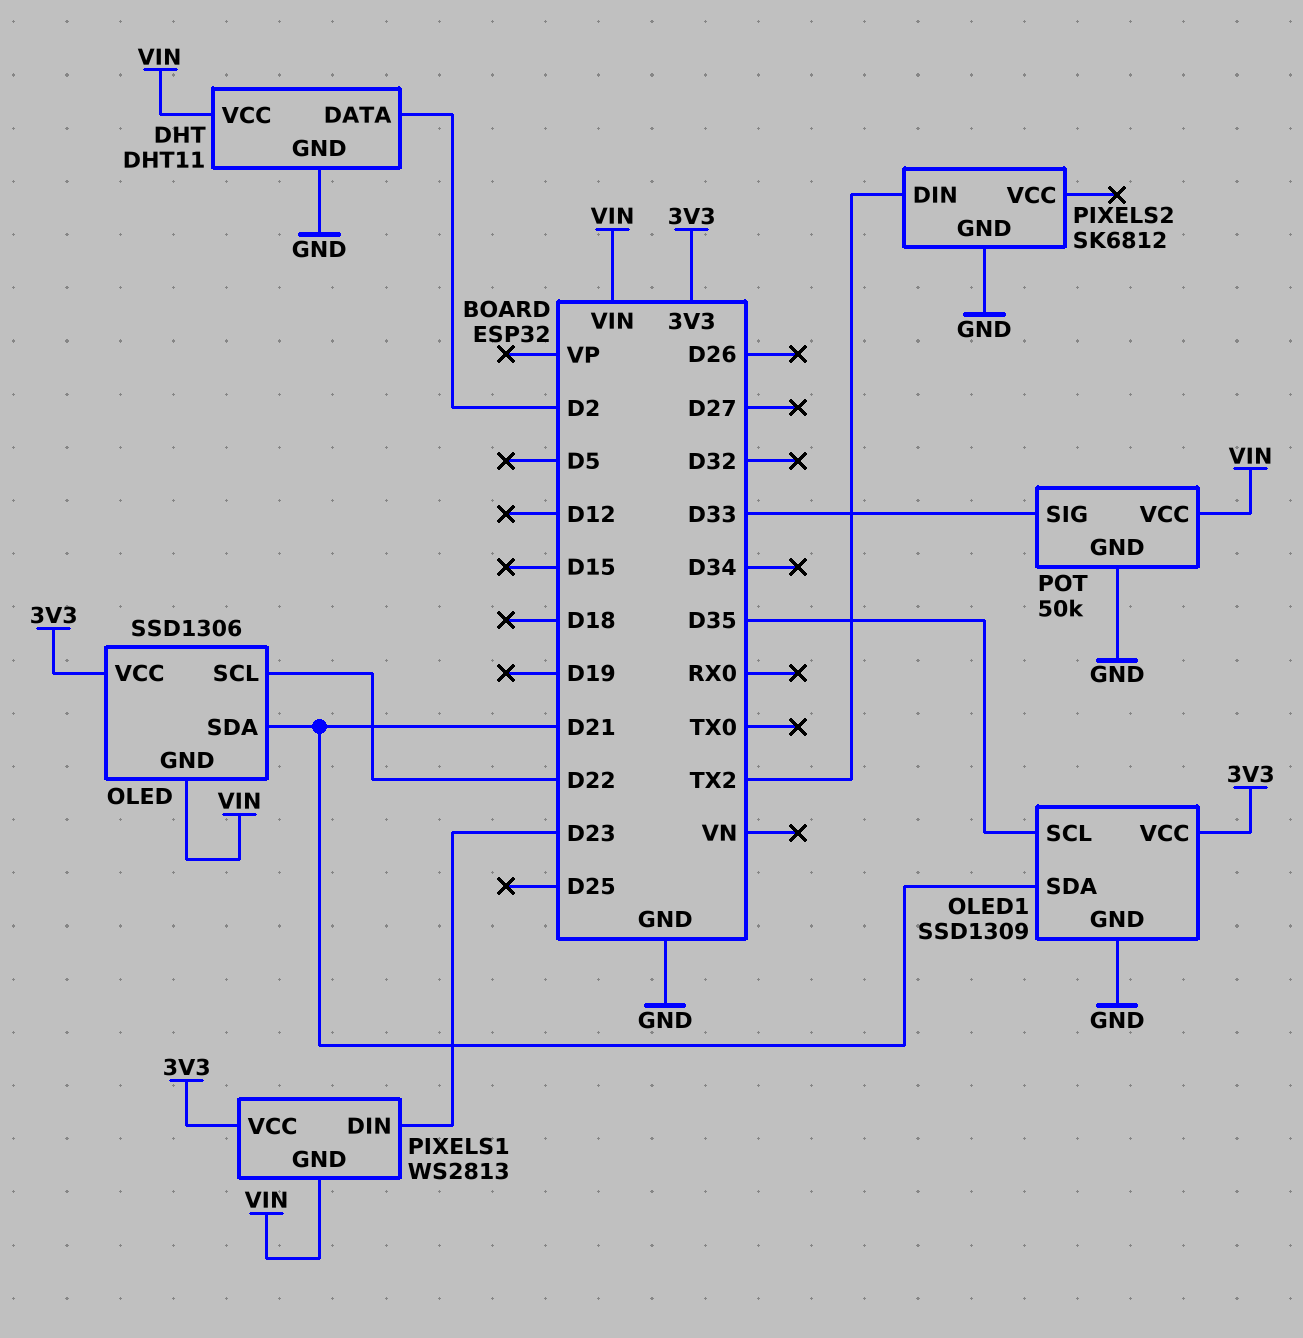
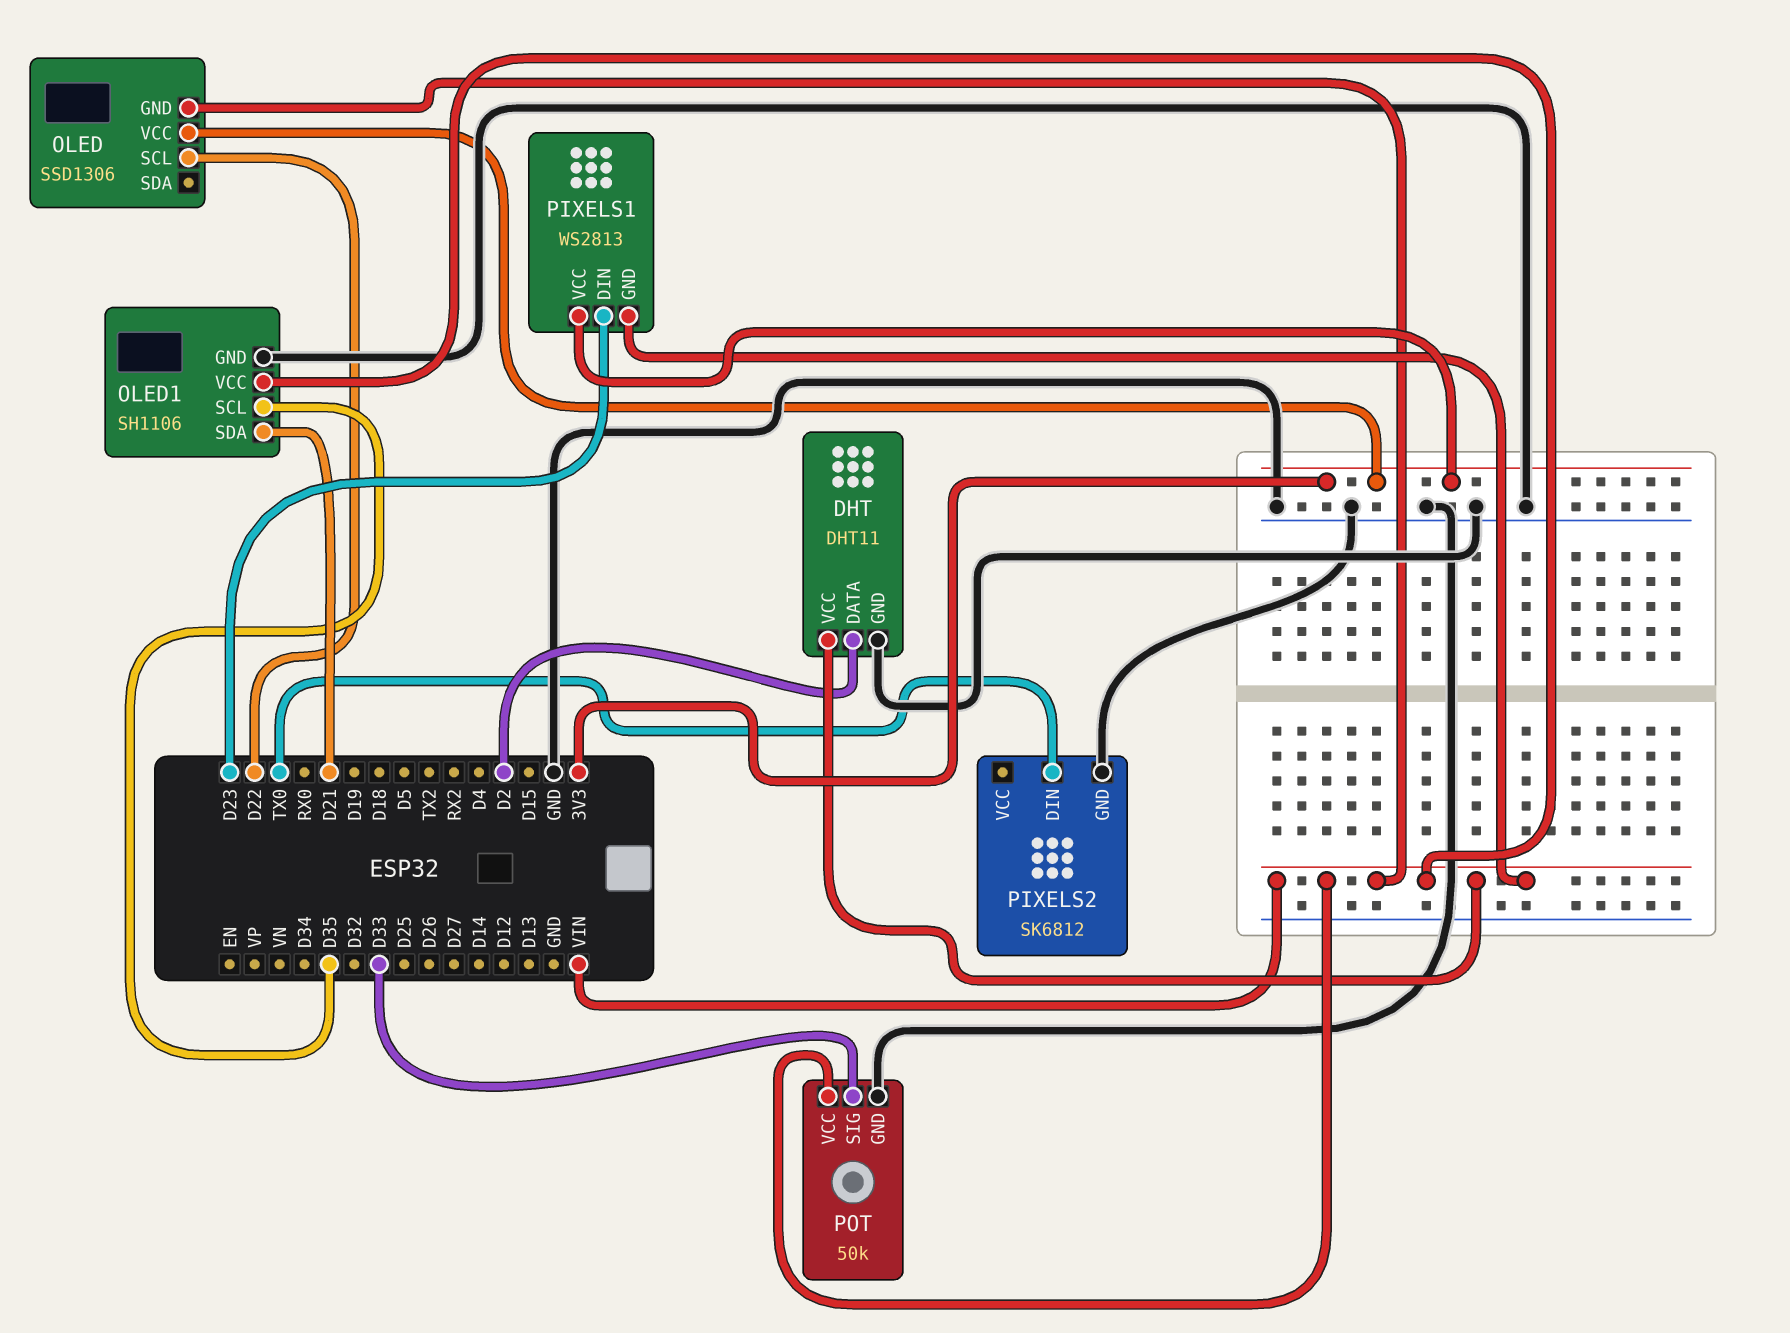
OLED pin SDA: D21 -> none
OLED1: SSD1309 -> SH1106
OLED1 pin VCC: 3V3 -> VIN
PIXELS2 pin DIN: TX2 -> TX0

